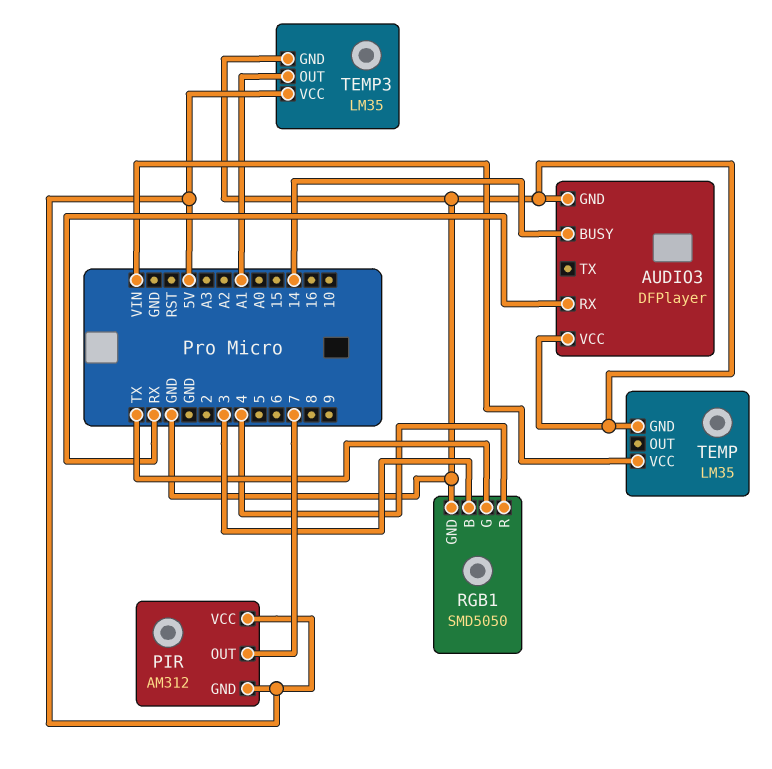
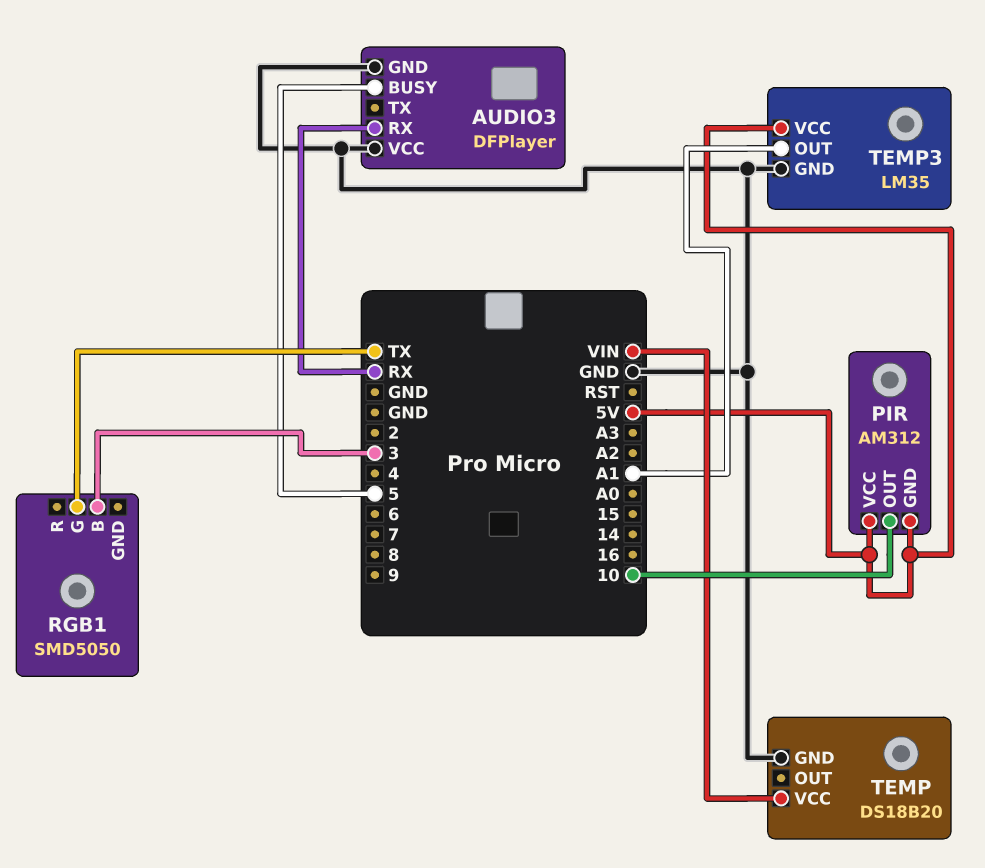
AUDIO3 pin BUSY: 14 -> 5
PIR pin OUT: 7 -> 10
RGB1 pin GND: GND -> none
RGB1 pin R: 4 -> none
TEMP: LM35 -> DS18B20

